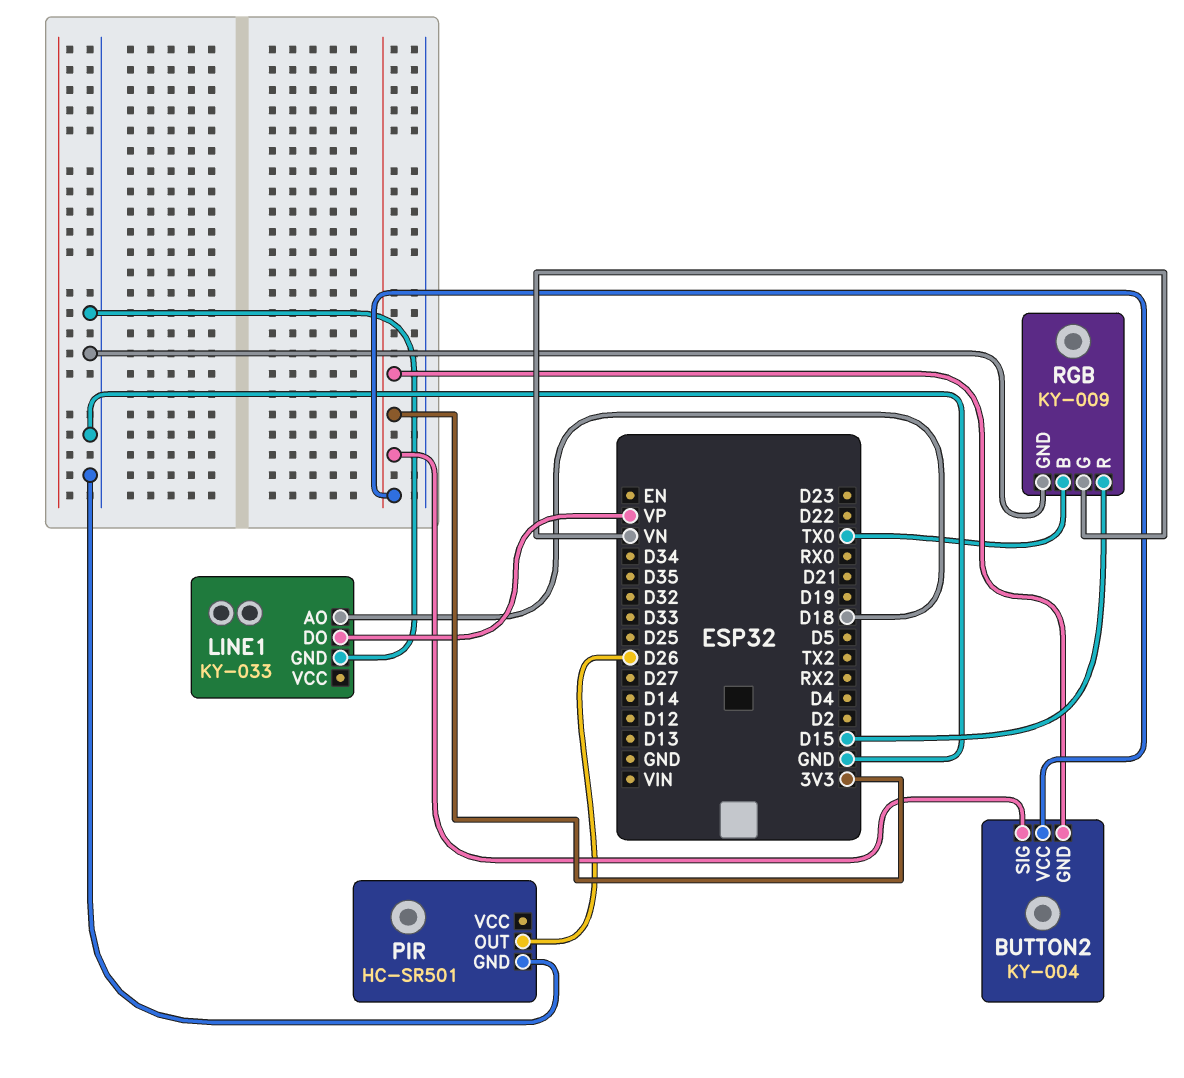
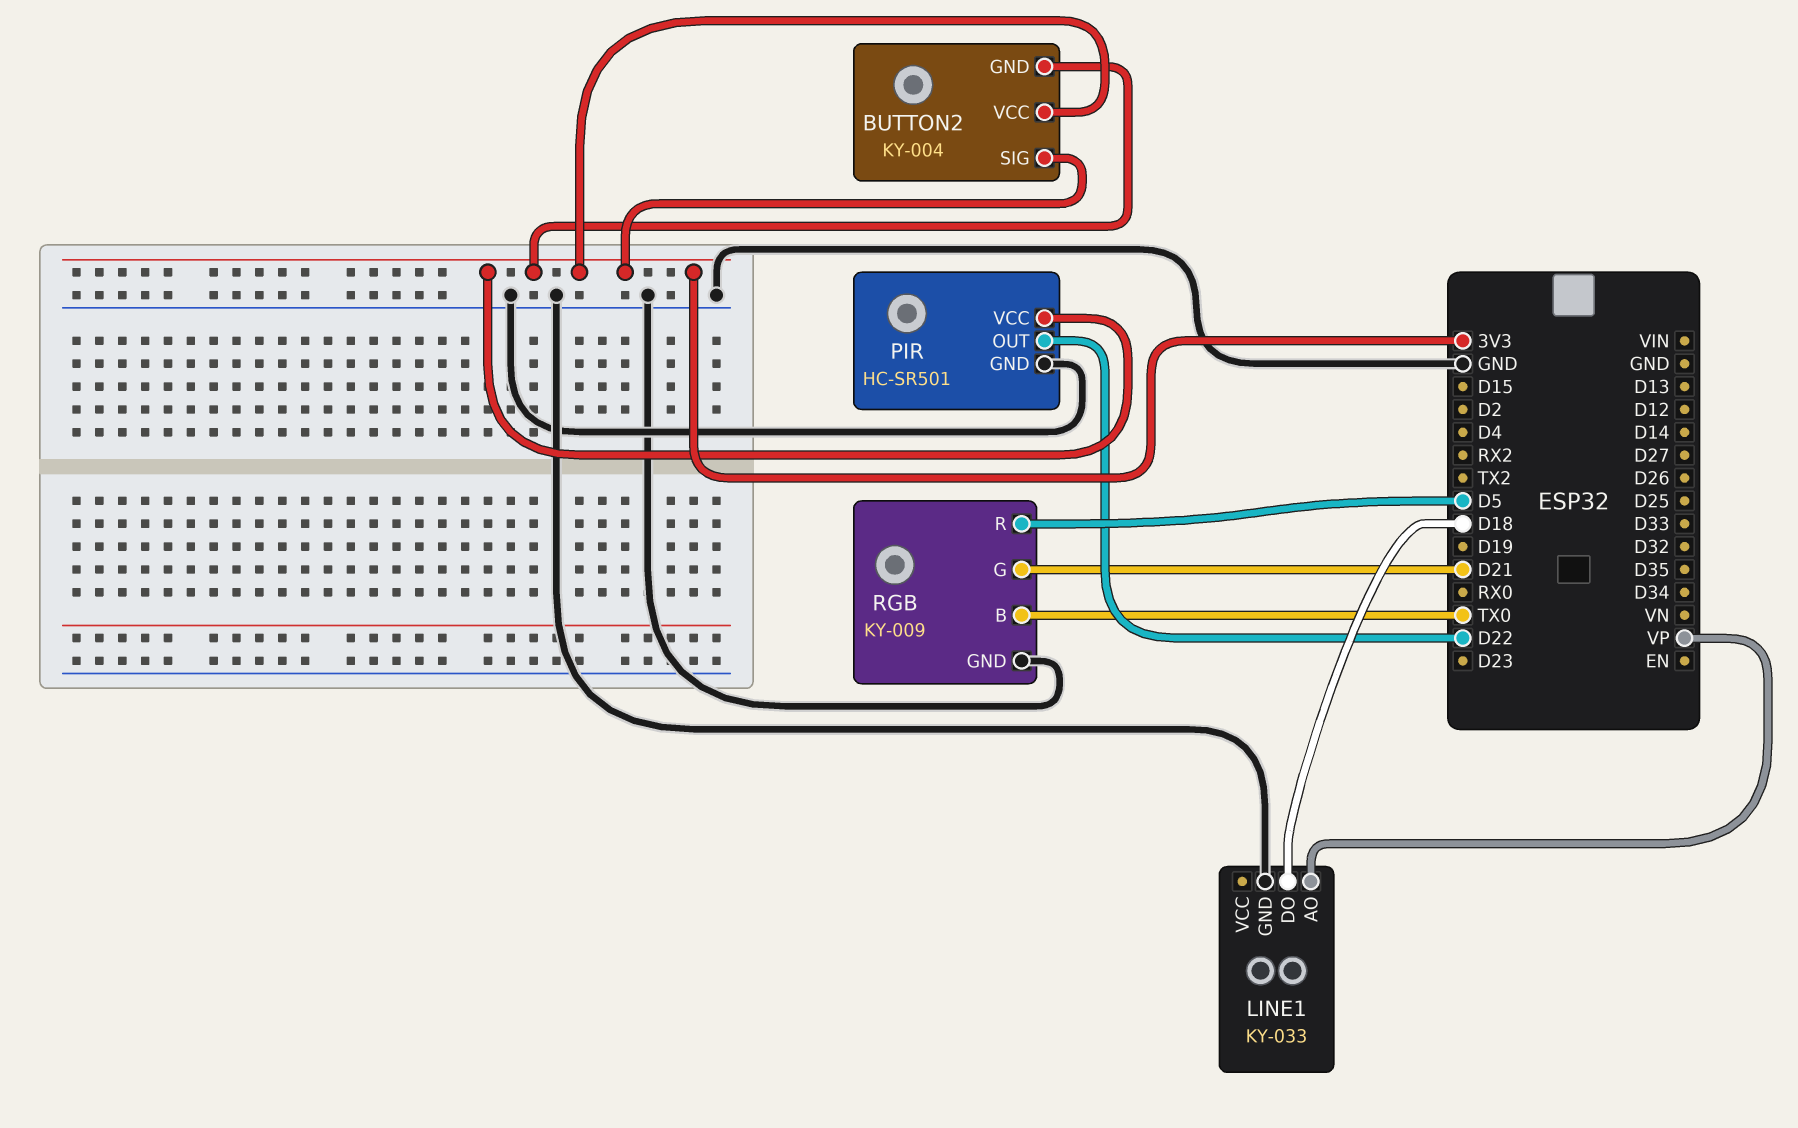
LINE1 pin AO: D18 -> VP
LINE1 pin DO: VP -> D18
PIR pin OUT: D26 -> D22
PIR pin VCC: none -> 3V3
RGB pin G: VN -> D21
RGB pin R: D15 -> D5

